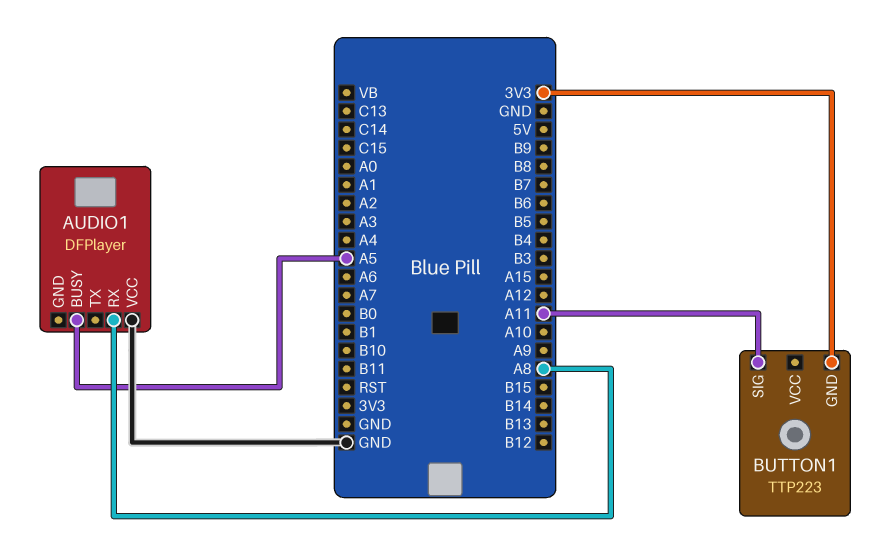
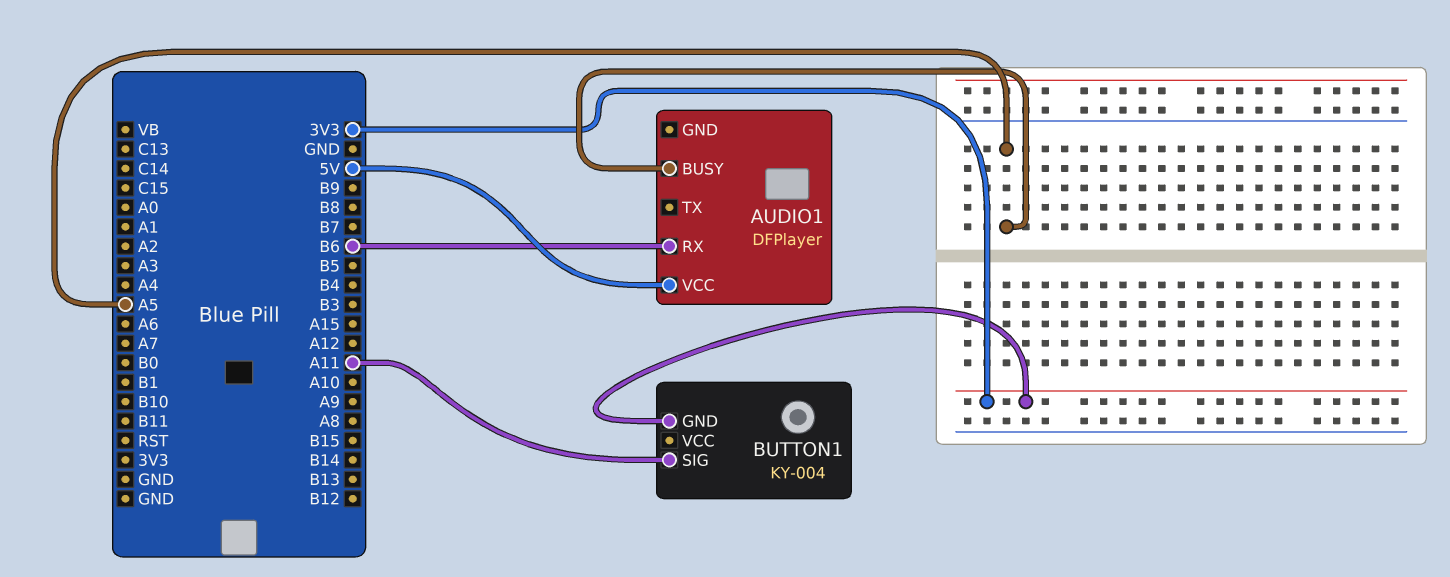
AUDIO1 pin RX: A8 -> B6
AUDIO1 pin VCC: GND -> 5V
BUTTON1: TTP223 -> KY-004

